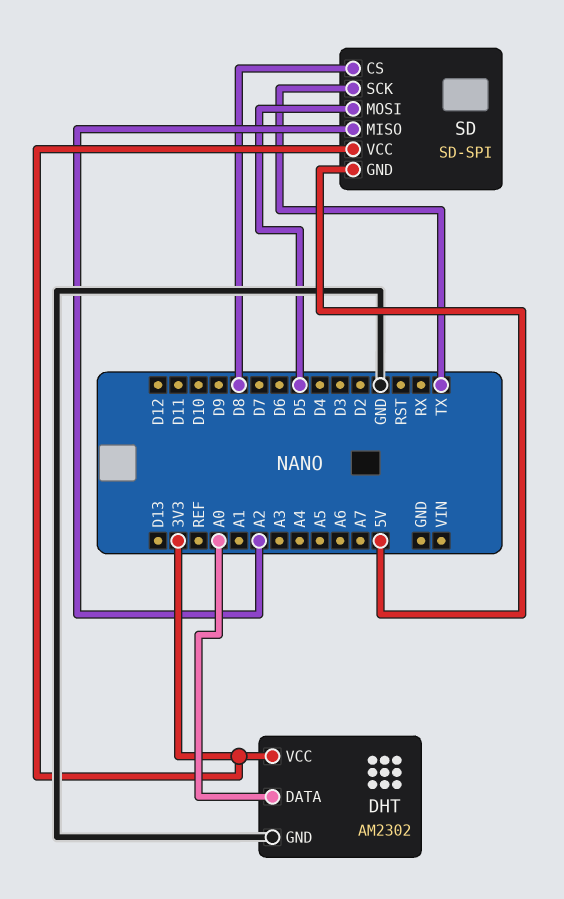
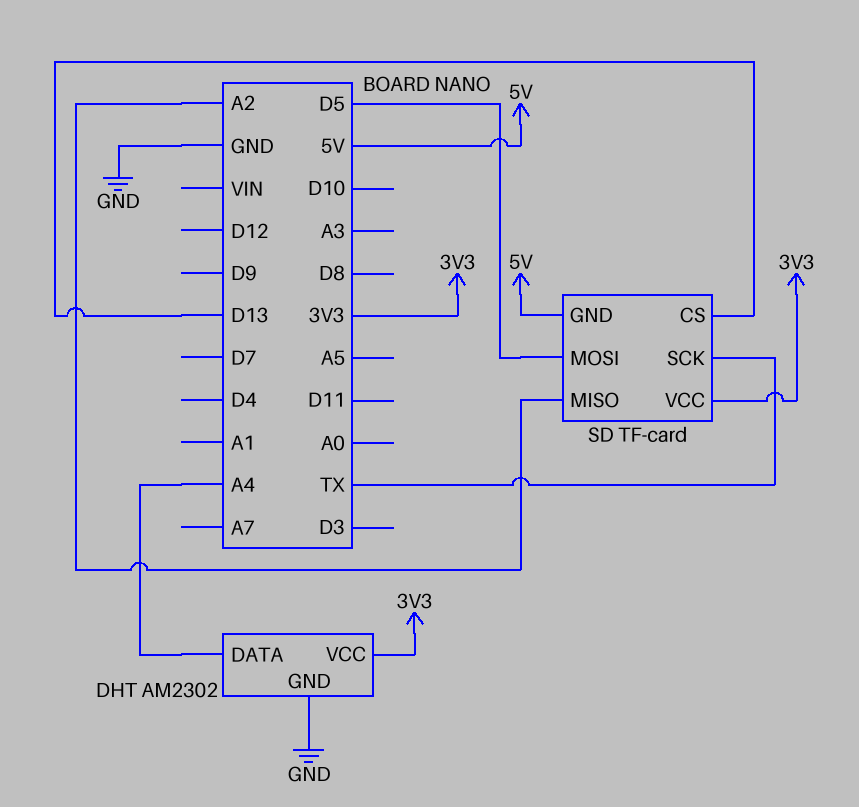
DHT pin DATA: A0 -> A4
SD: SD-SPI -> TF-card
SD pin CS: D8 -> D13

